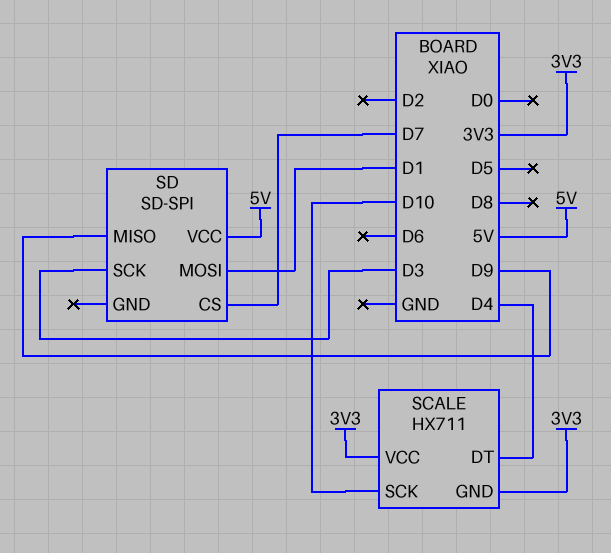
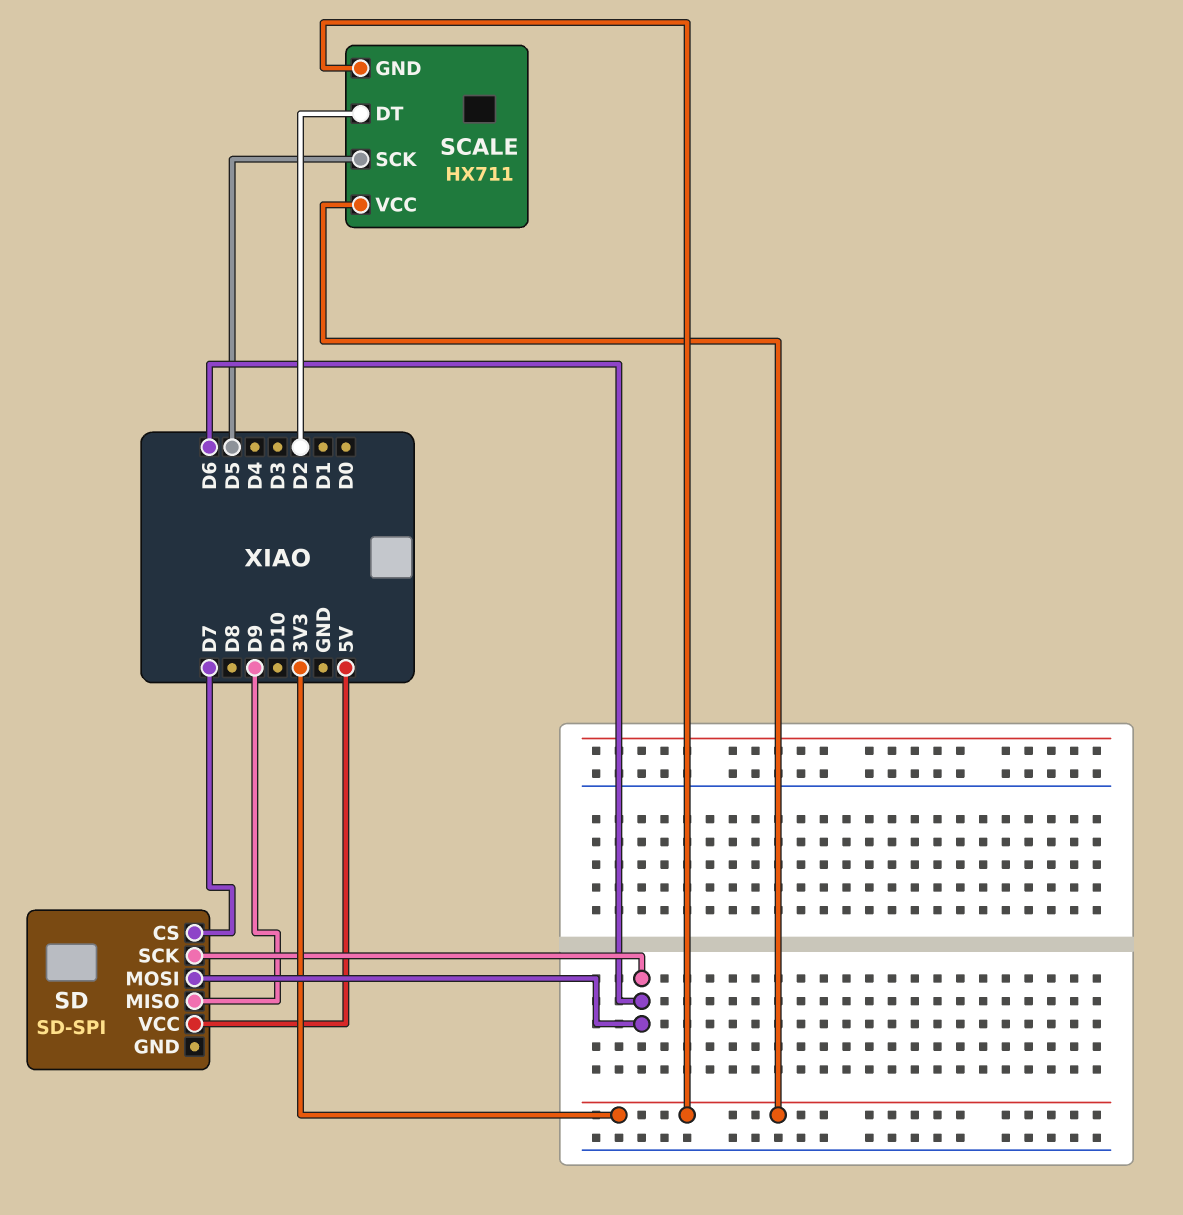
SCALE pin DT: D4 -> D2
SCALE pin SCK: D10 -> D5
SD pin MOSI: D1 -> D6
SD pin SCK: D3 -> D6

